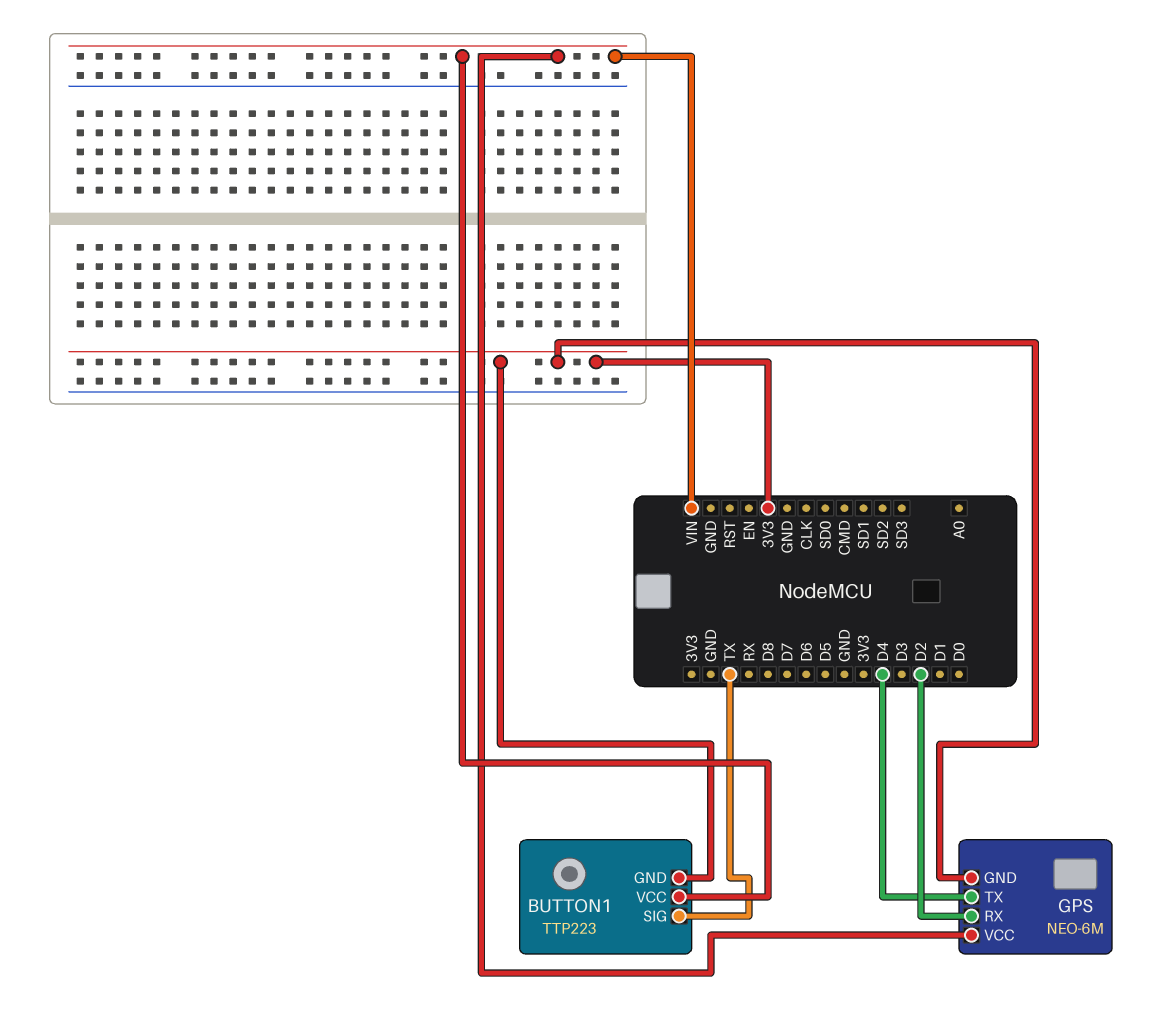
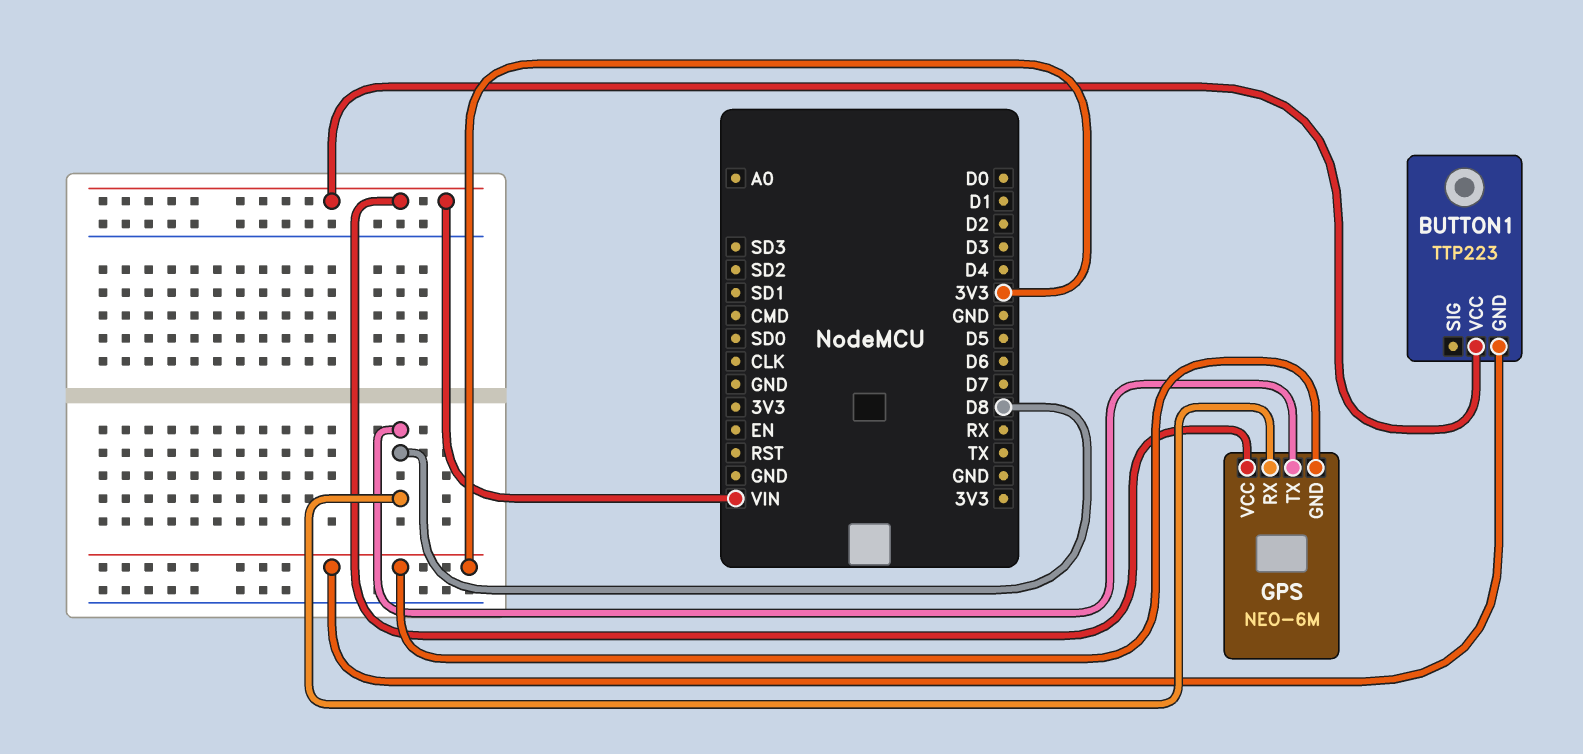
BUTTON1 pin SIG: TX -> none
GPS pin RX: D2 -> D8
GPS pin TX: D4 -> D8

